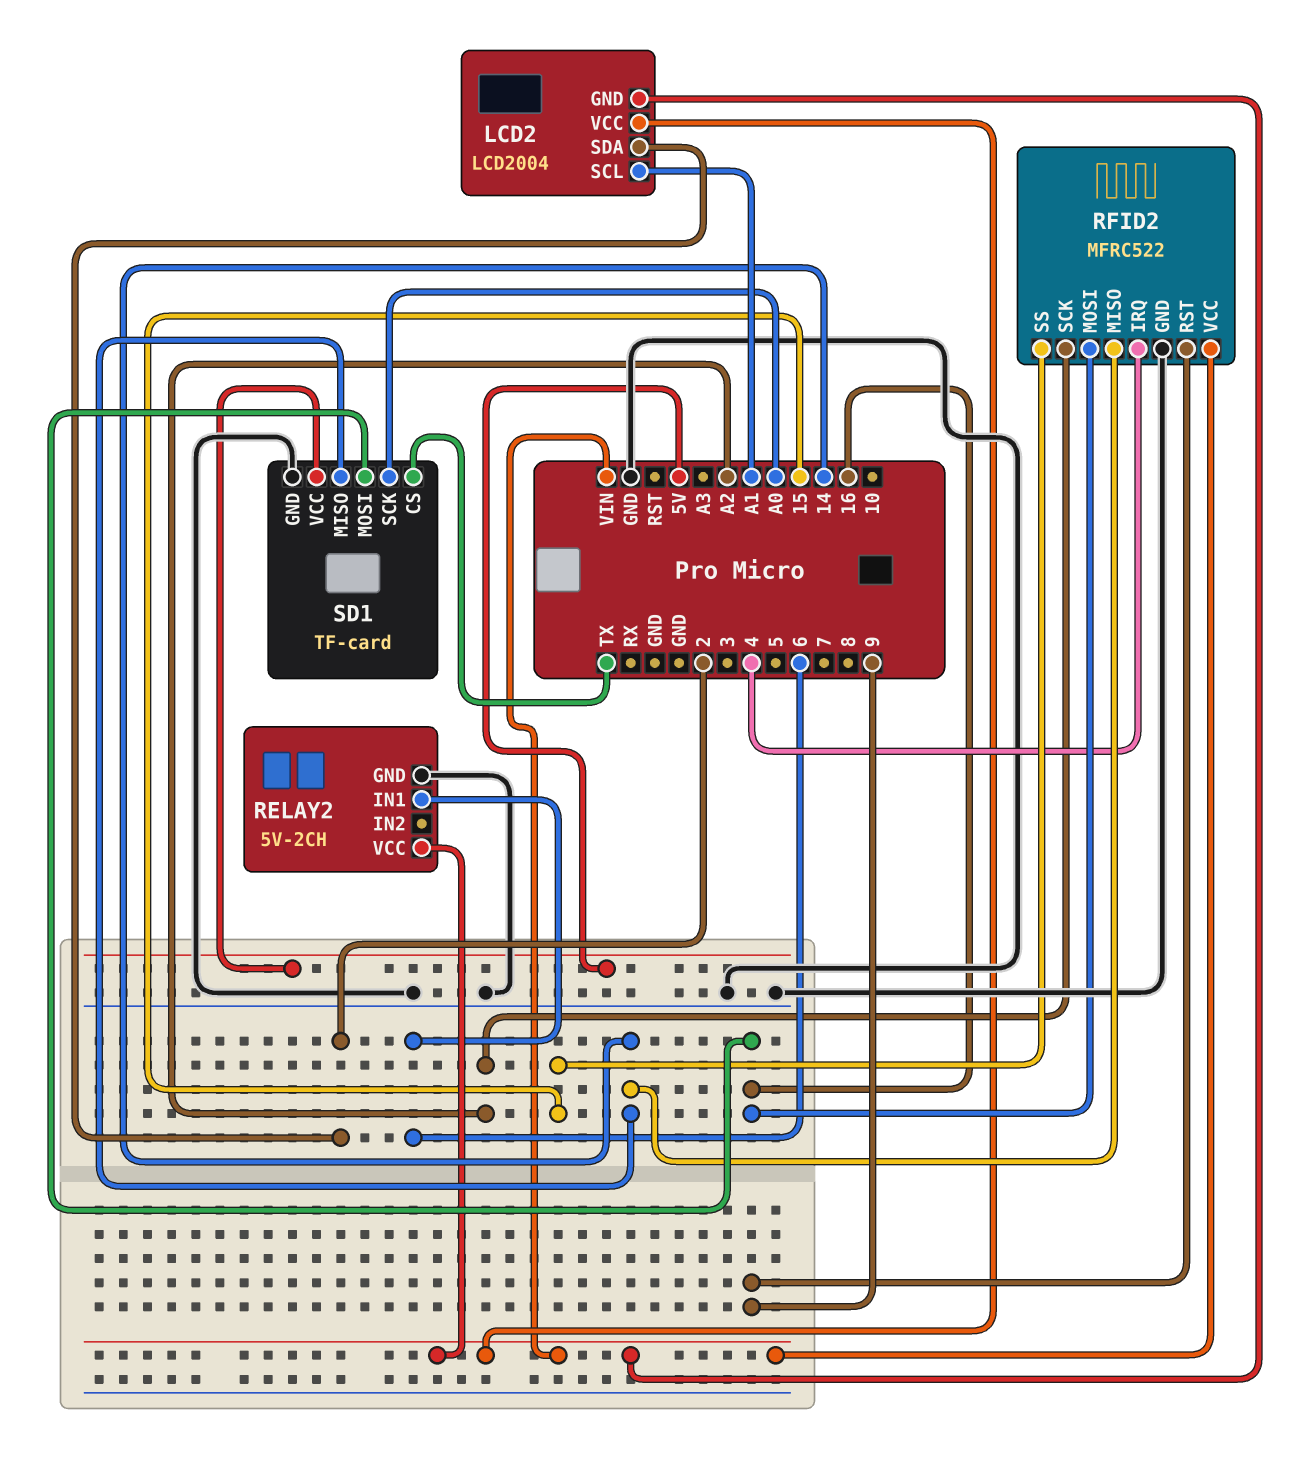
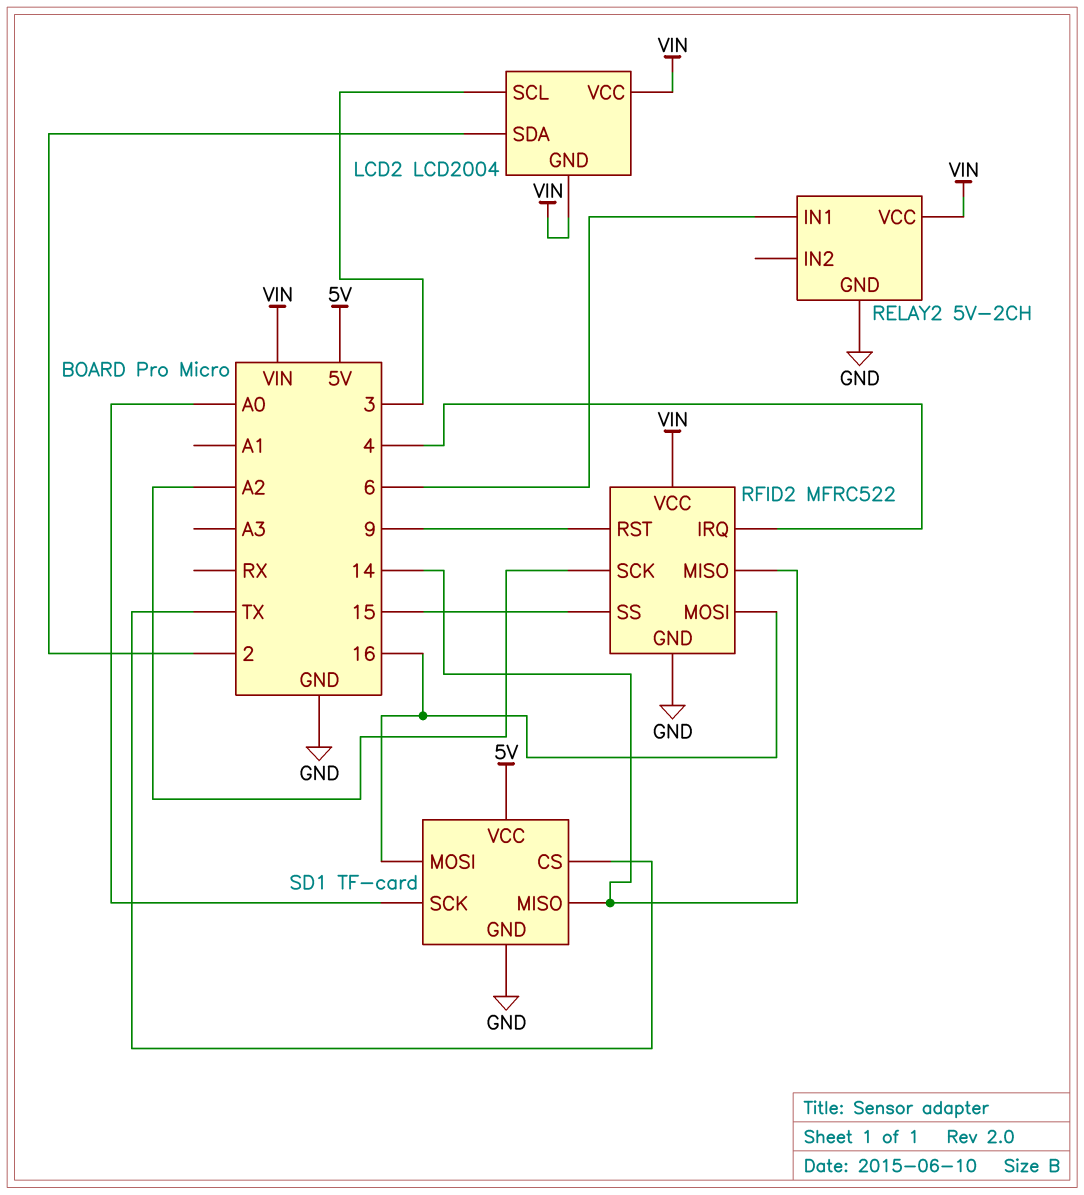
LCD2 pin SCL: A1 -> 3

